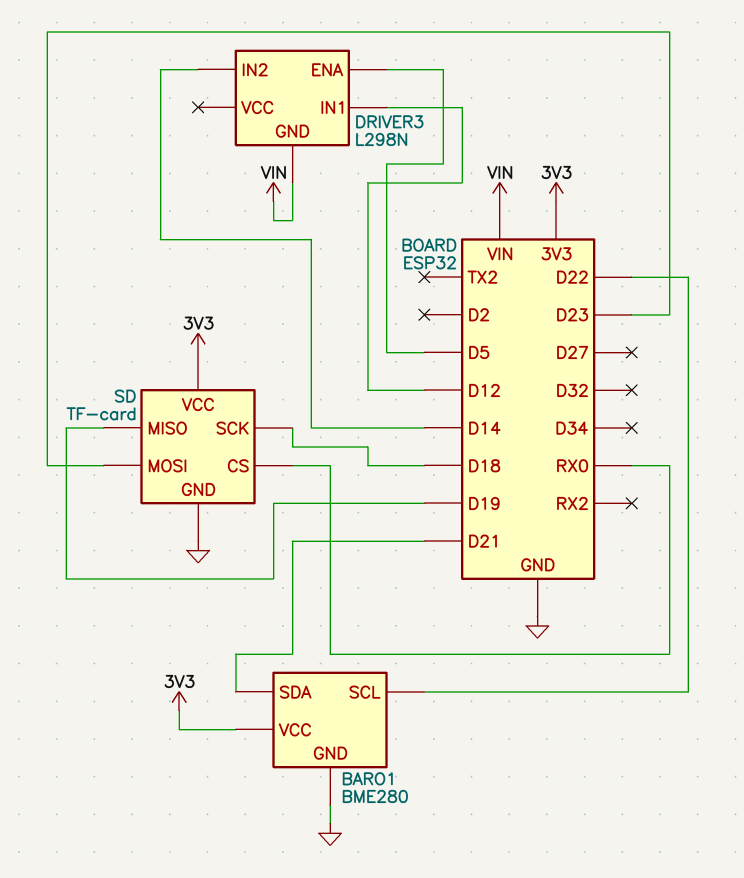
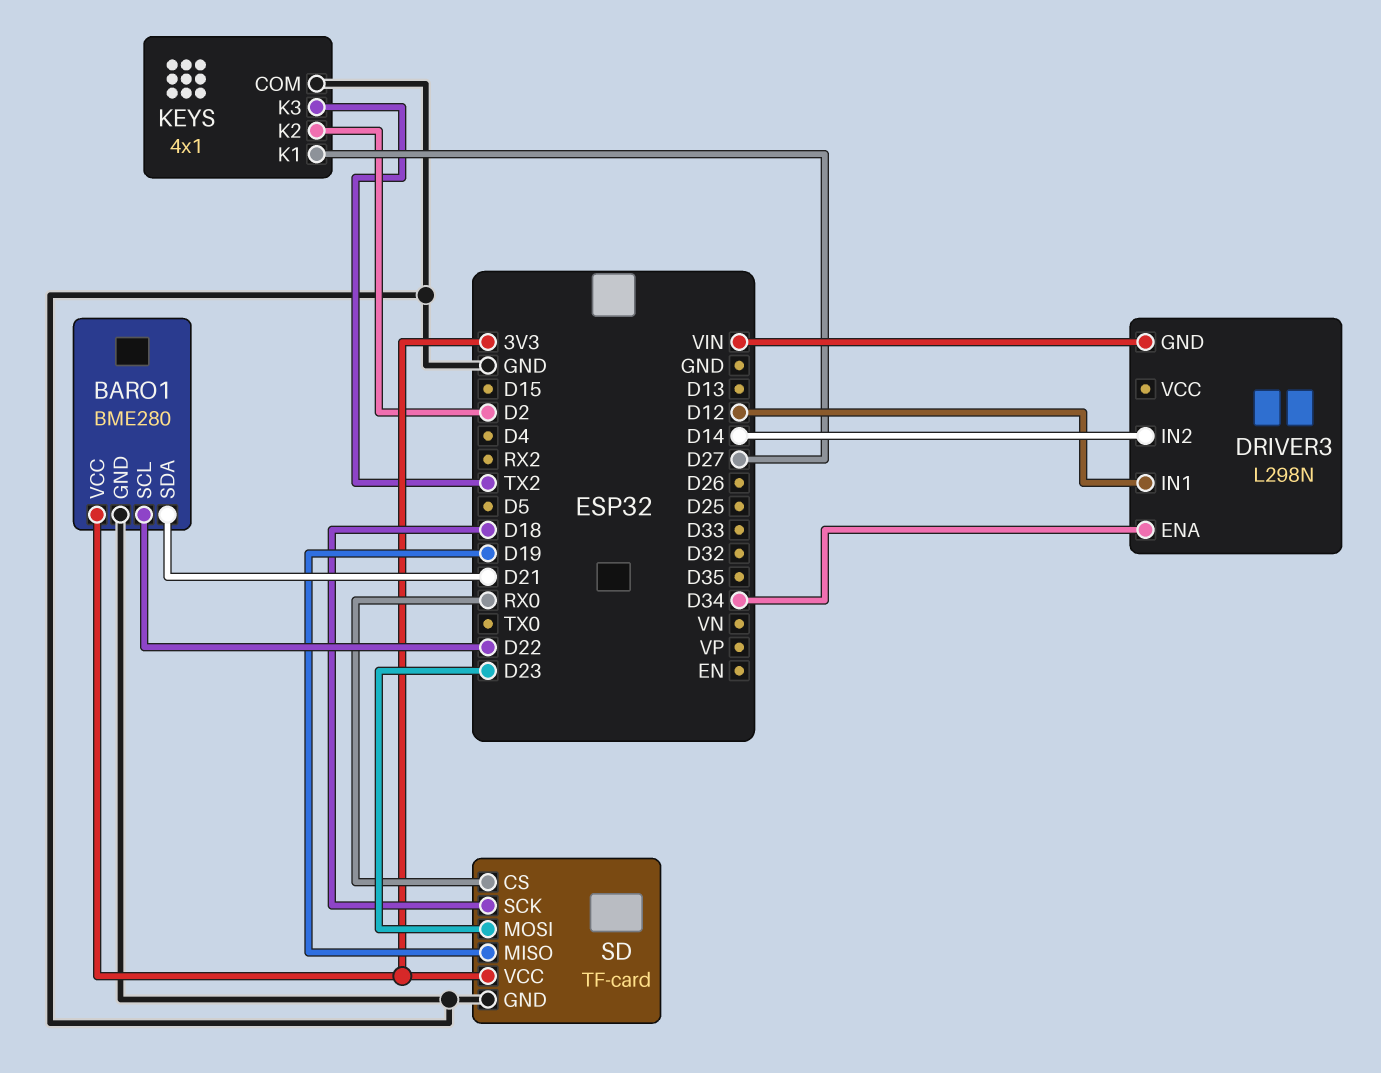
DRIVER3 pin ENA: D5 -> D34
KEYS: none -> 4x1
KEYS pin COM: none -> GND
KEYS pin K1: none -> D27
KEYS pin K2: none -> D2
KEYS pin K3: none -> TX2

